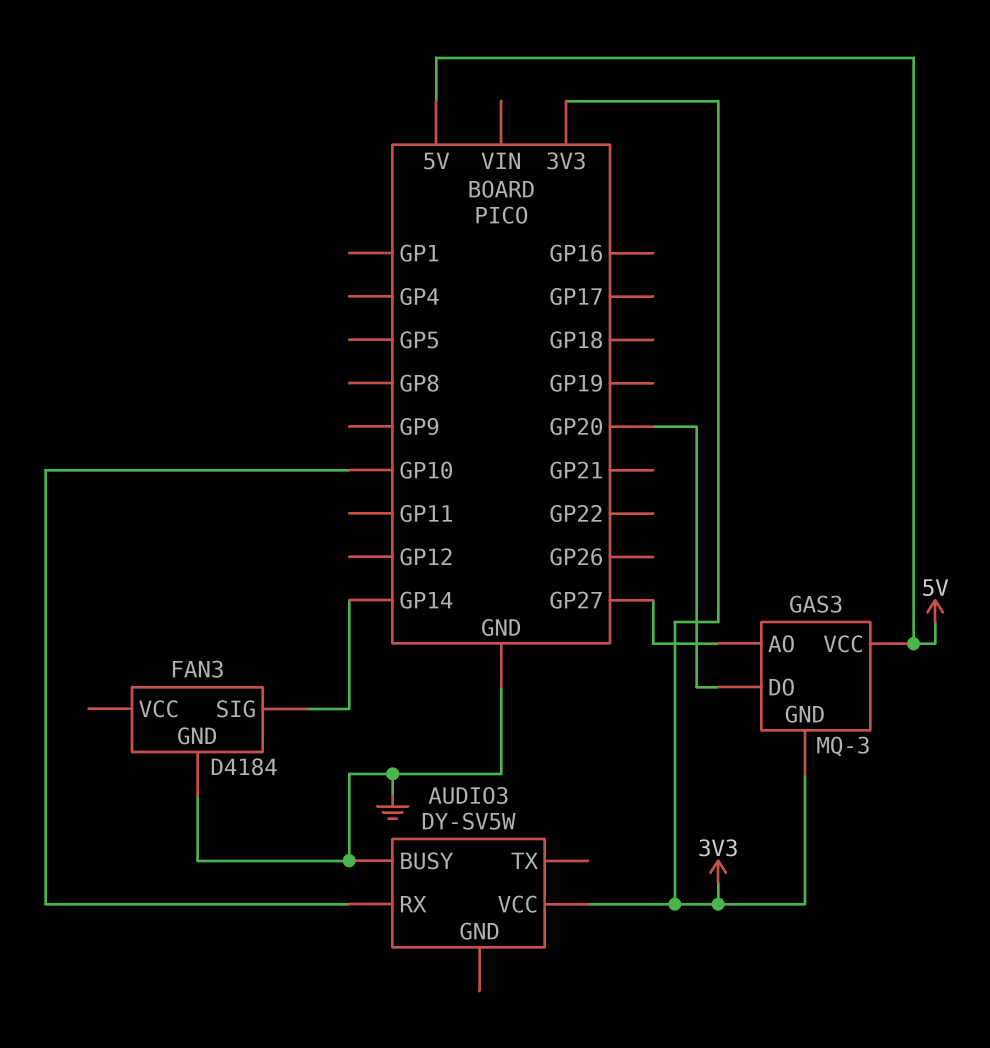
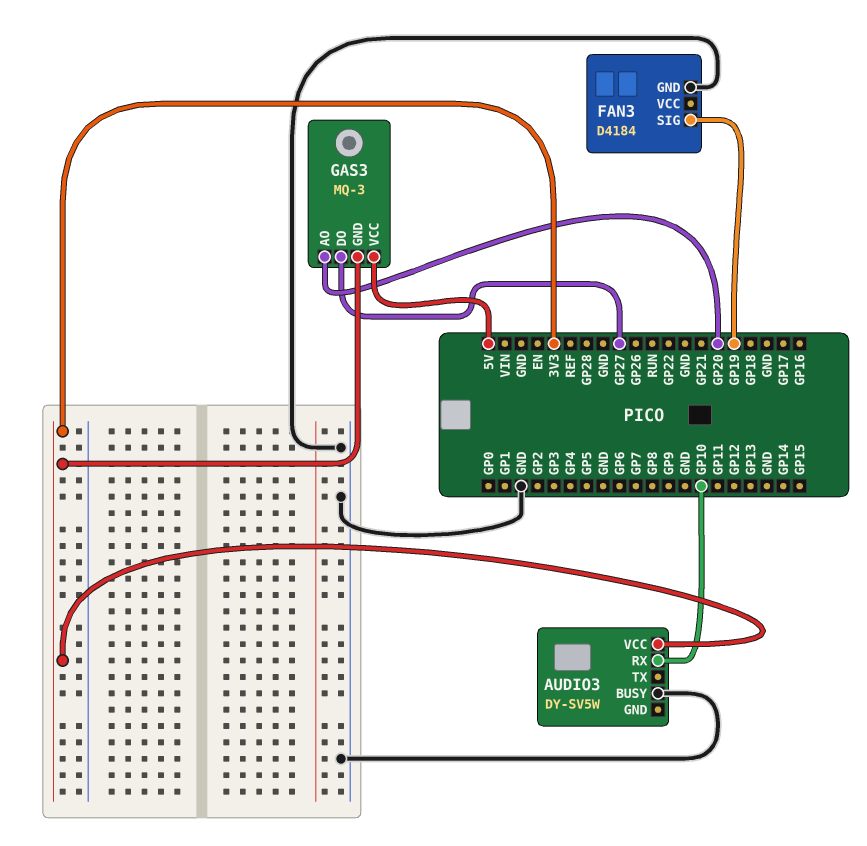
FAN3 pin SIG: GP14 -> GP19
GAS3 pin AO: GP27 -> GP20
GAS3 pin DO: GP20 -> GP27

